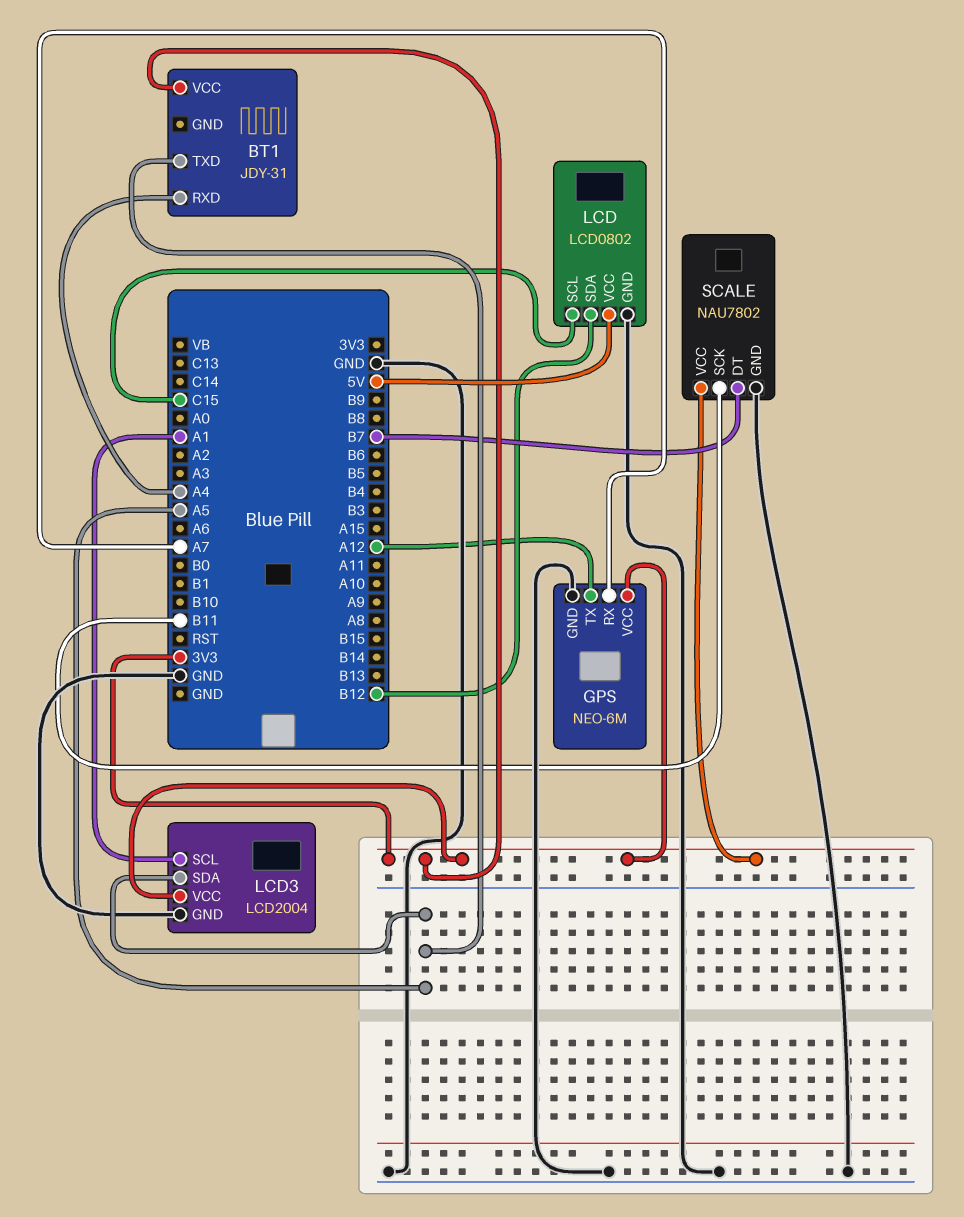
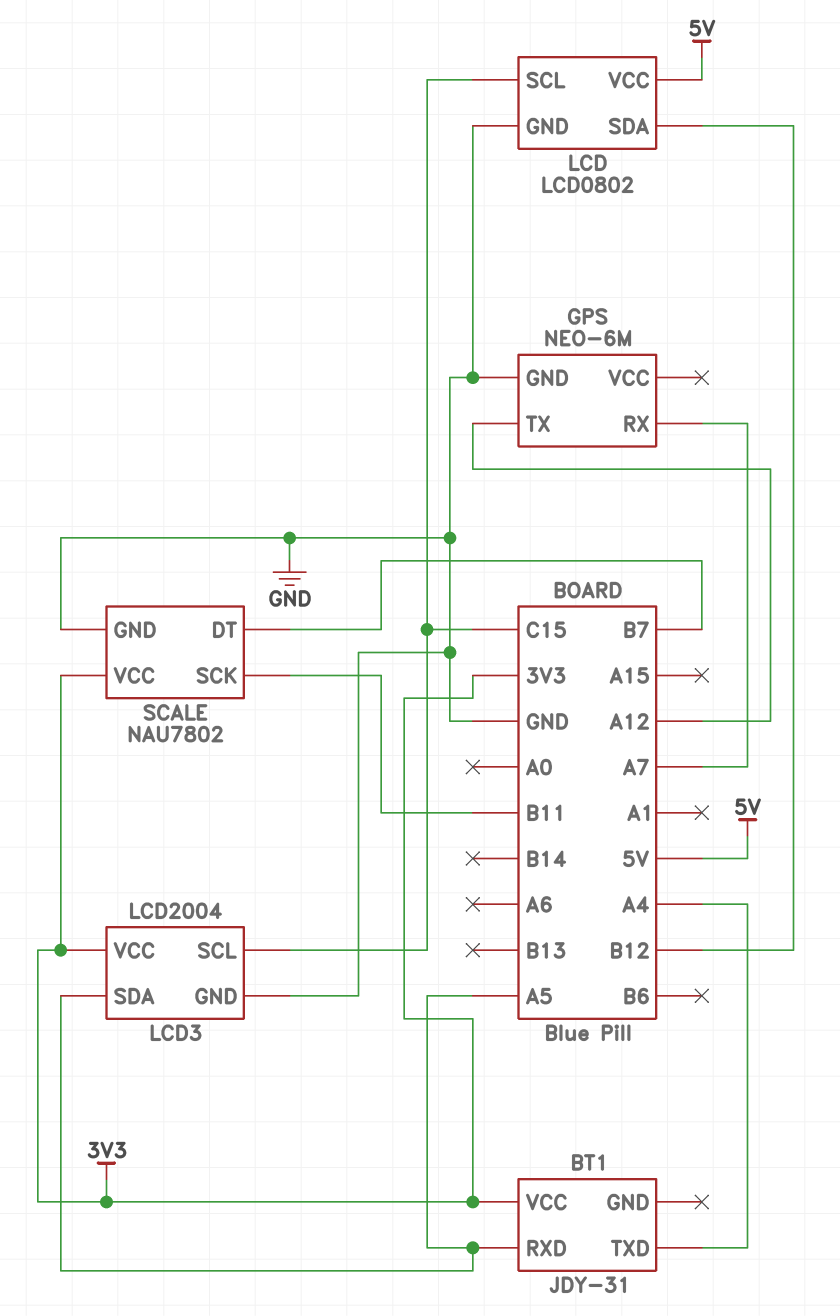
BT1 pin RXD: A4 -> A5
BT1 pin TXD: A5 -> A4
GPS pin VCC: 3V3 -> none
LCD3 pin SCL: A1 -> C15

